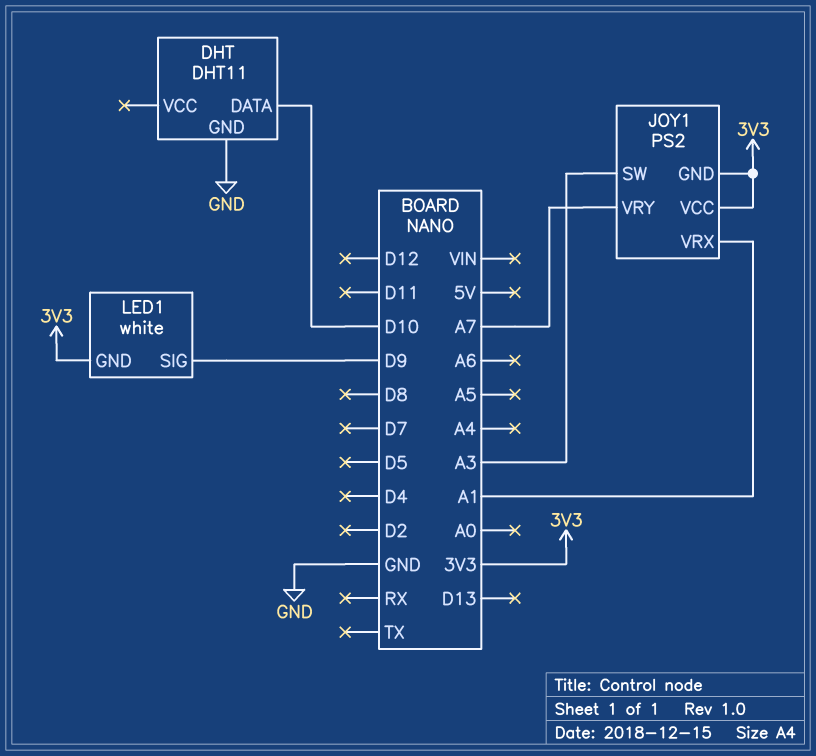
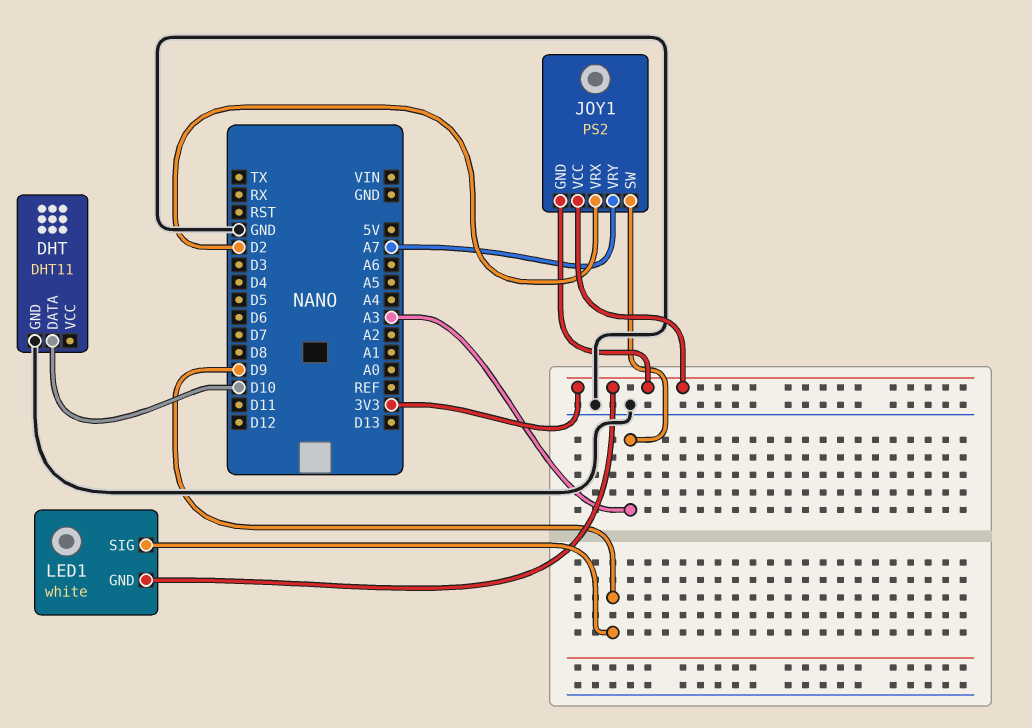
JOY1 pin VRX: A1 -> D2

